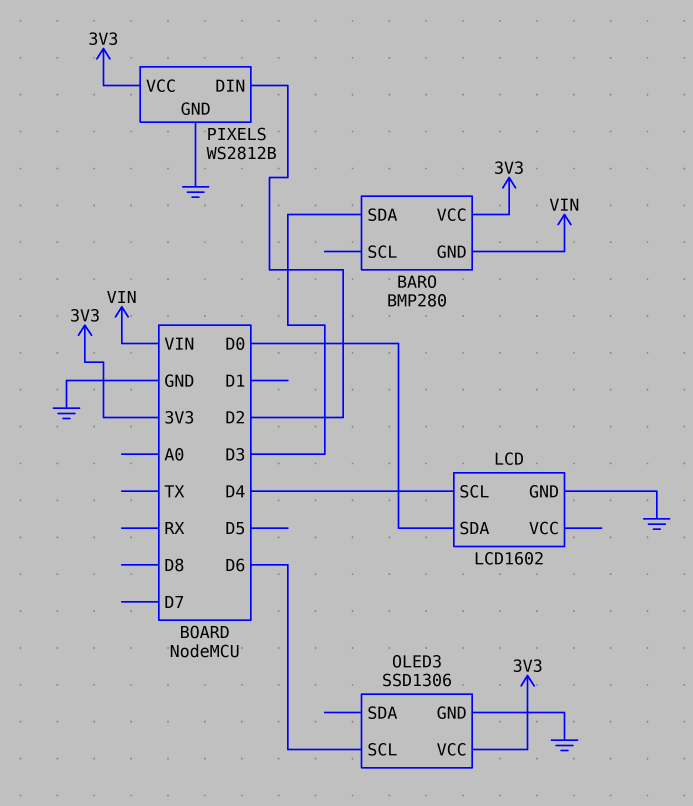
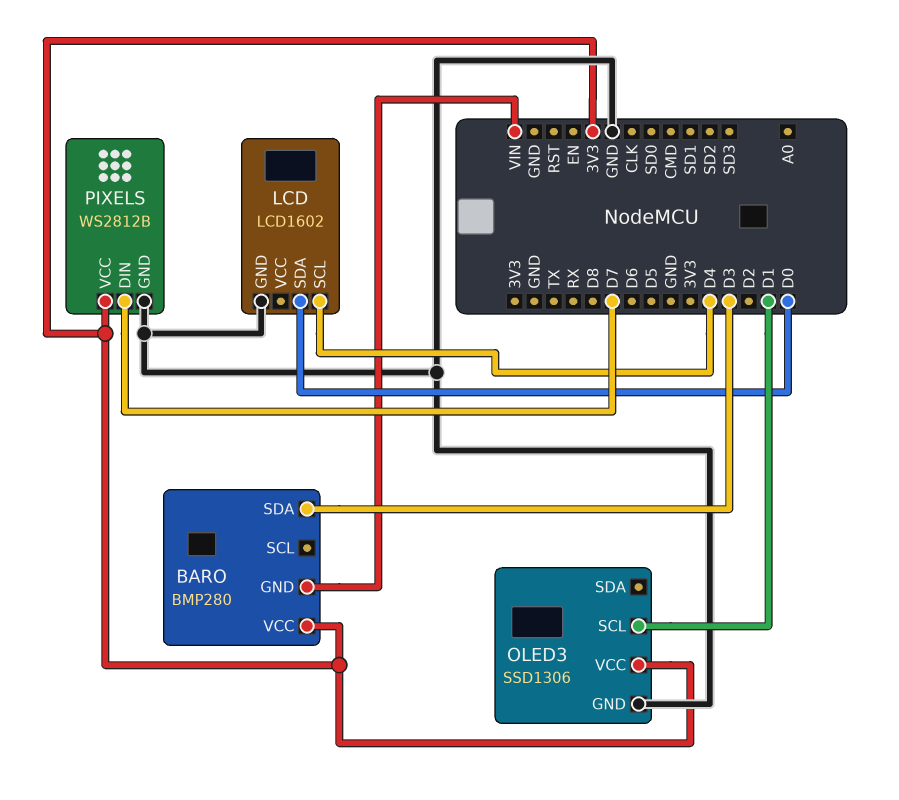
OLED3 pin SCL: D6 -> D1
PIXELS pin DIN: D2 -> D7

